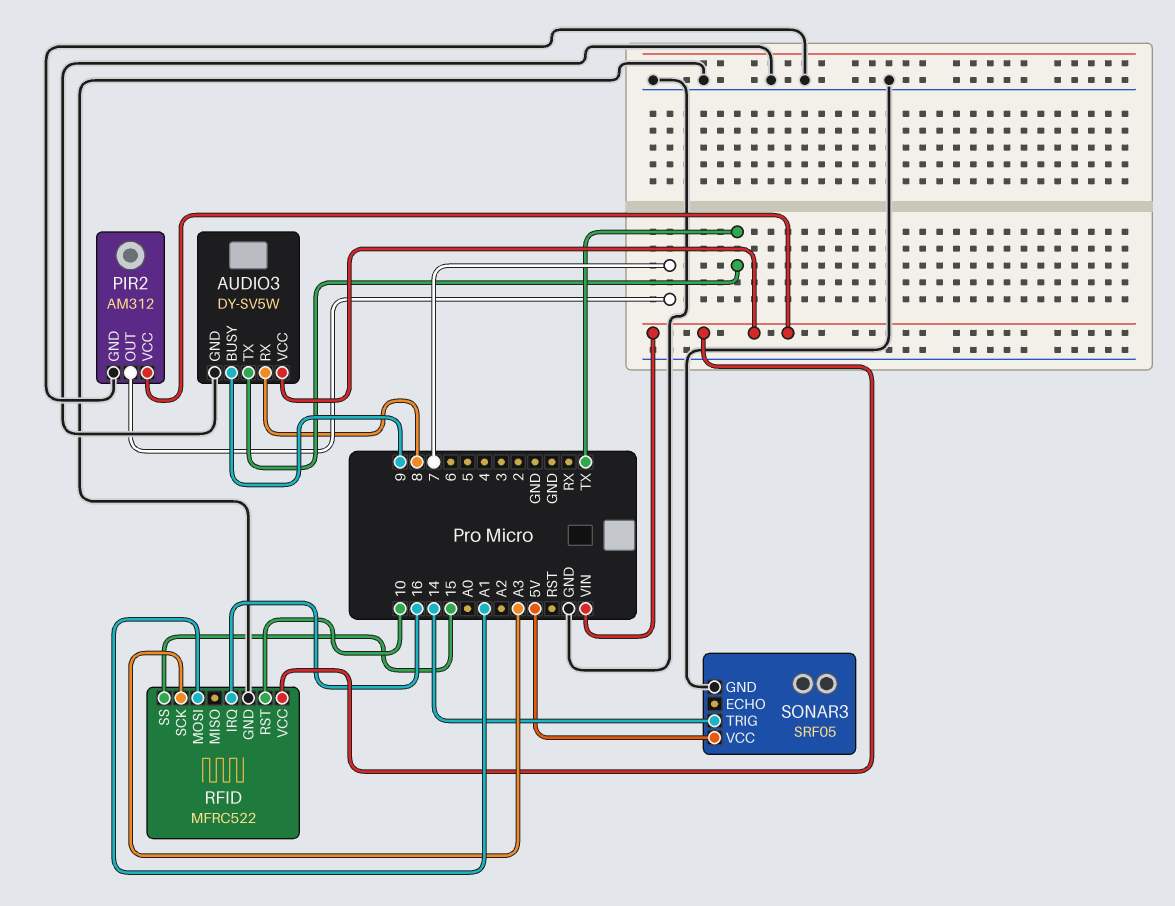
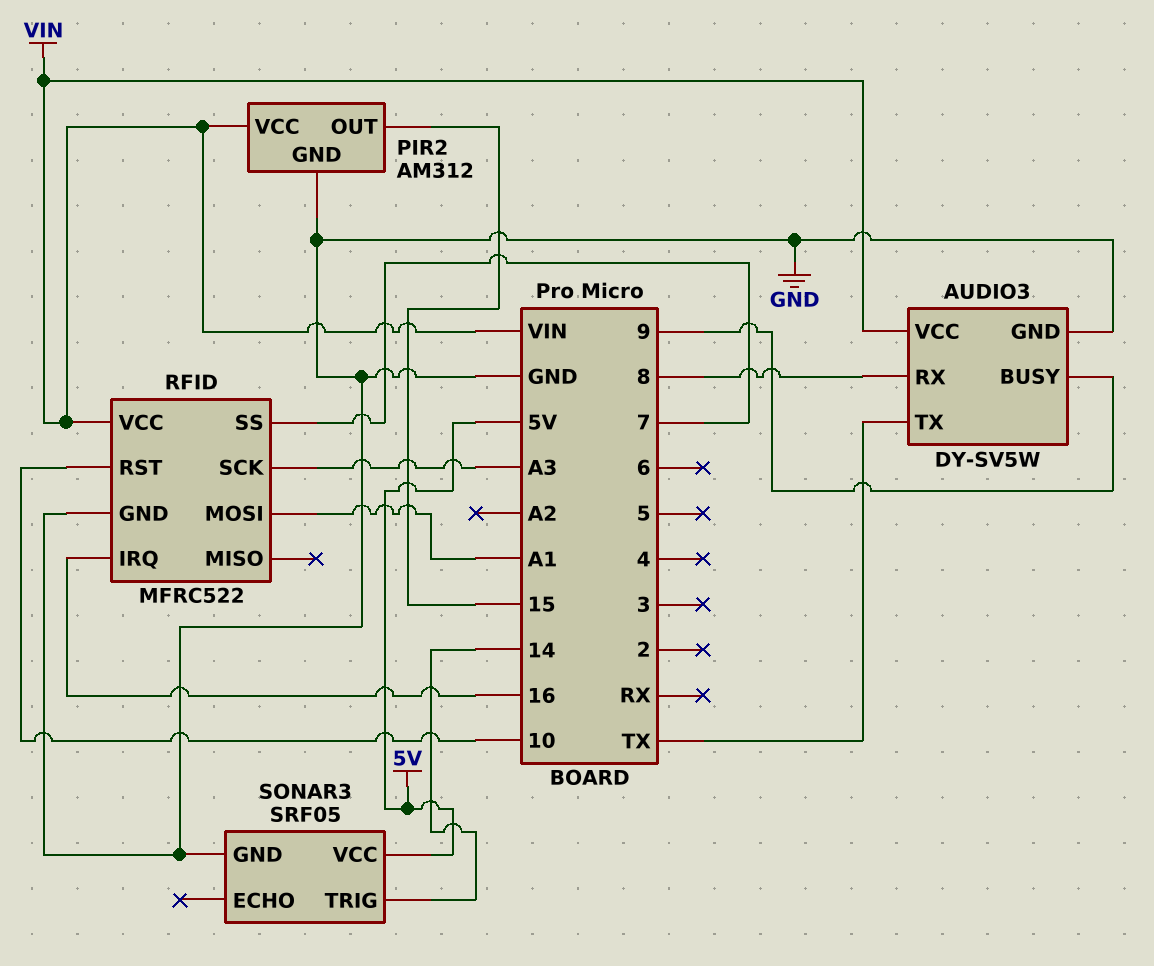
PIR2 pin OUT: 7 -> 15
RFID pin SS: 15 -> 7

